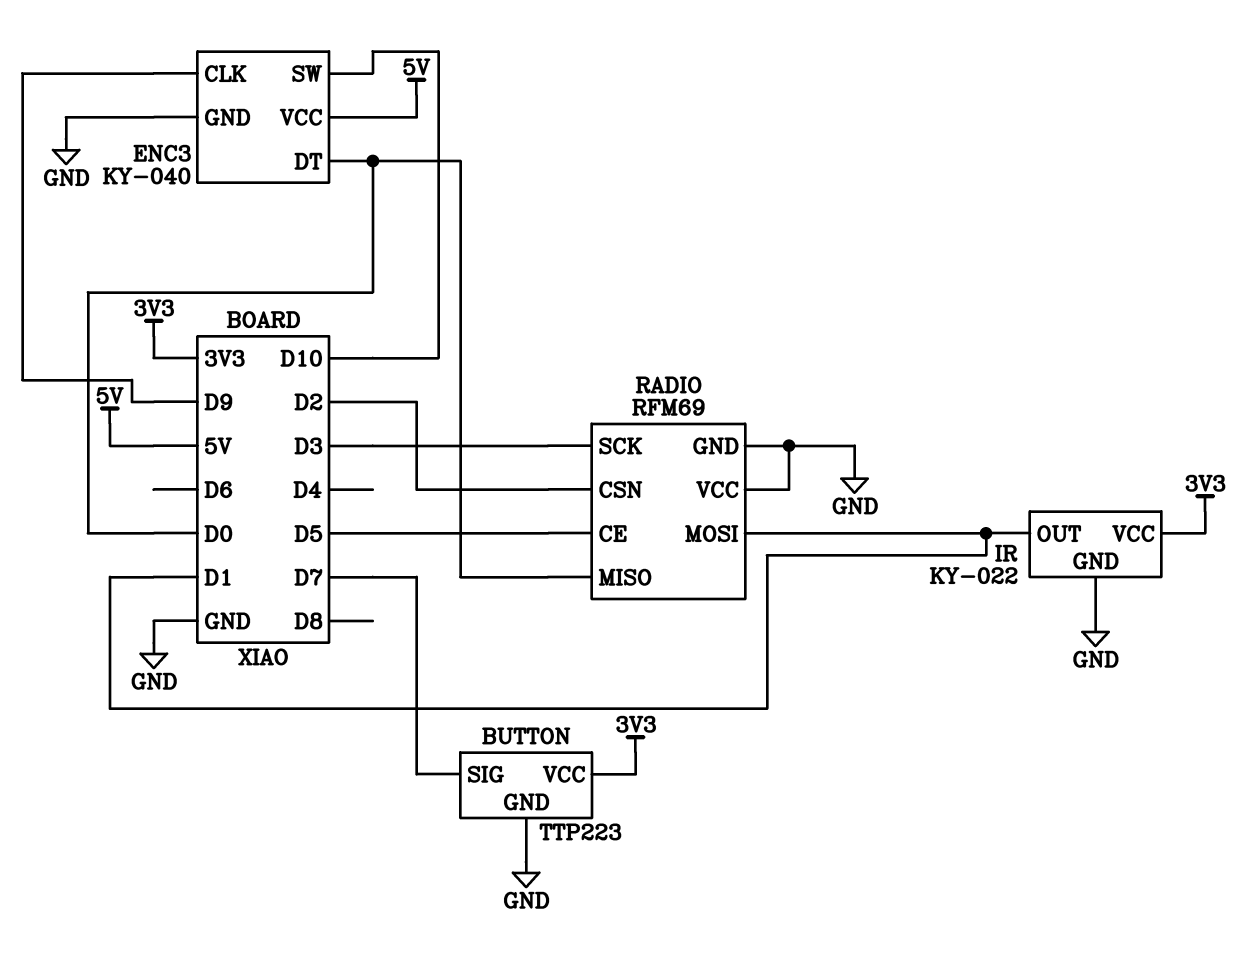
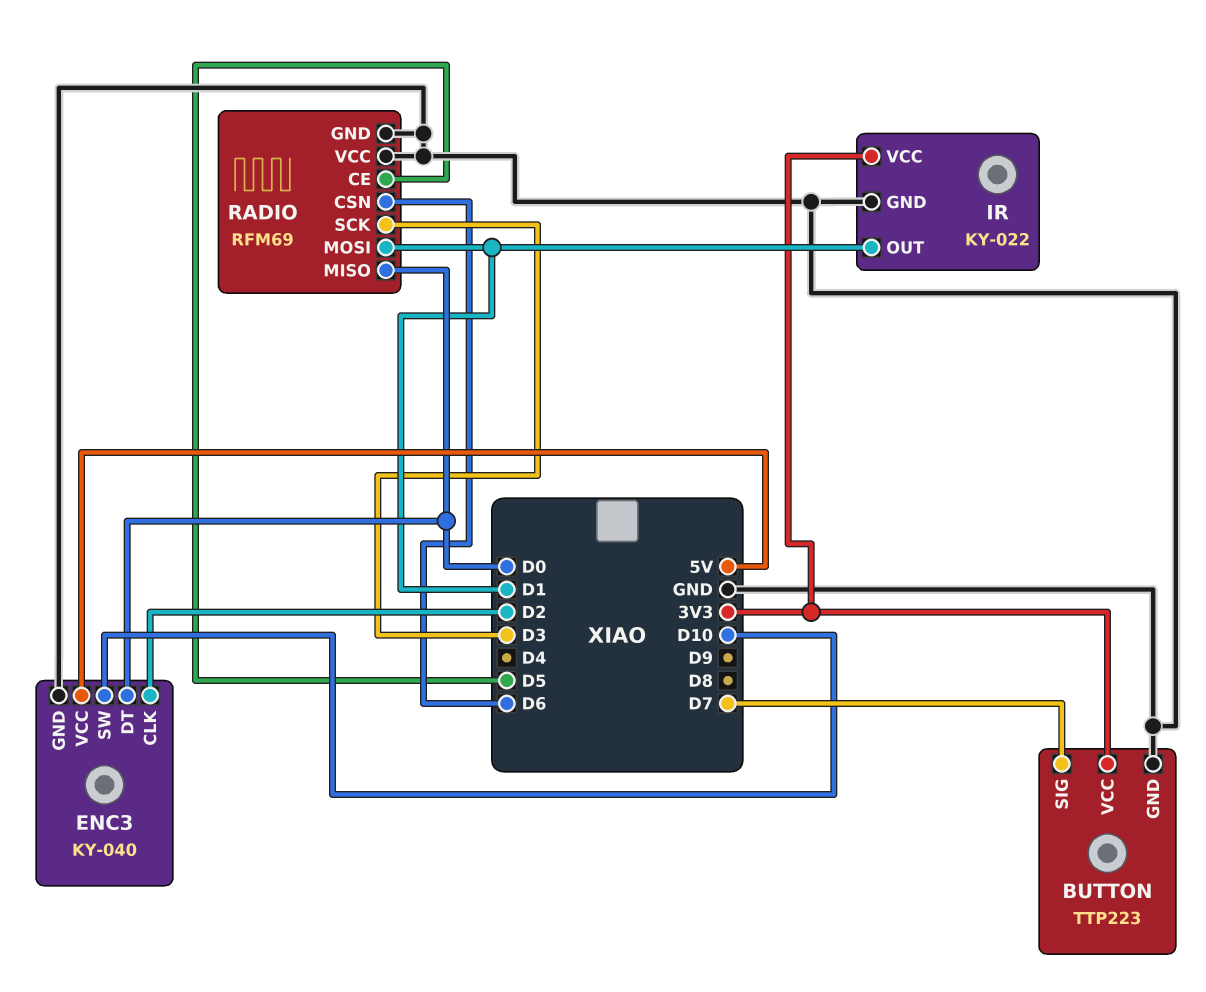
ENC3 pin CLK: D9 -> D2
RADIO pin CSN: D2 -> D6

